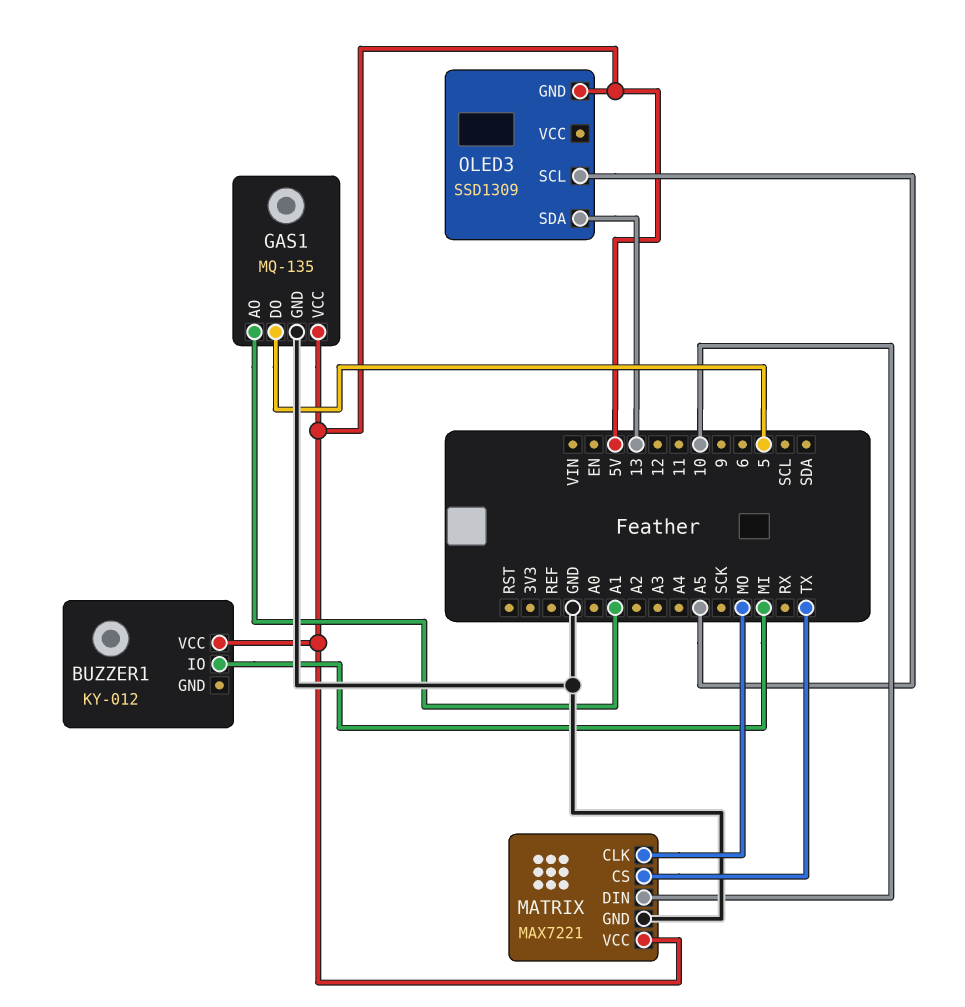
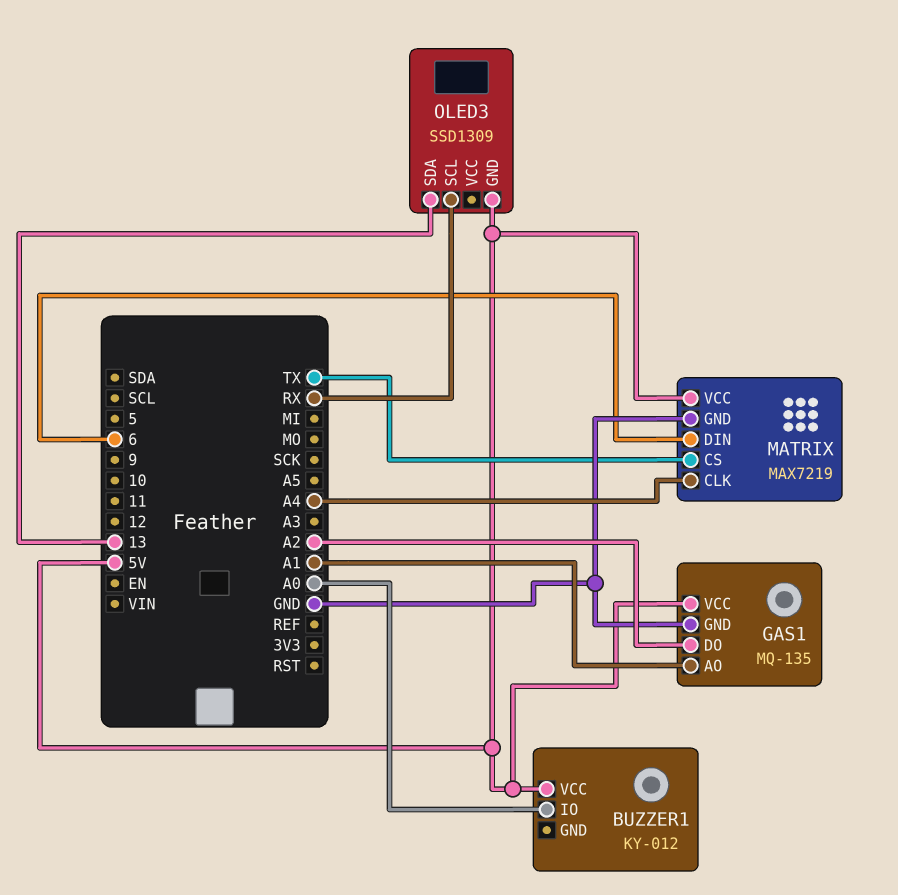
BUZZER1 pin IO: MI -> A0
GAS1 pin DO: 5 -> A2
MATRIX: MAX7221 -> MAX7219
MATRIX pin CLK: MO -> A4
MATRIX pin DIN: 10 -> 6
OLED3 pin SCL: A5 -> RX

